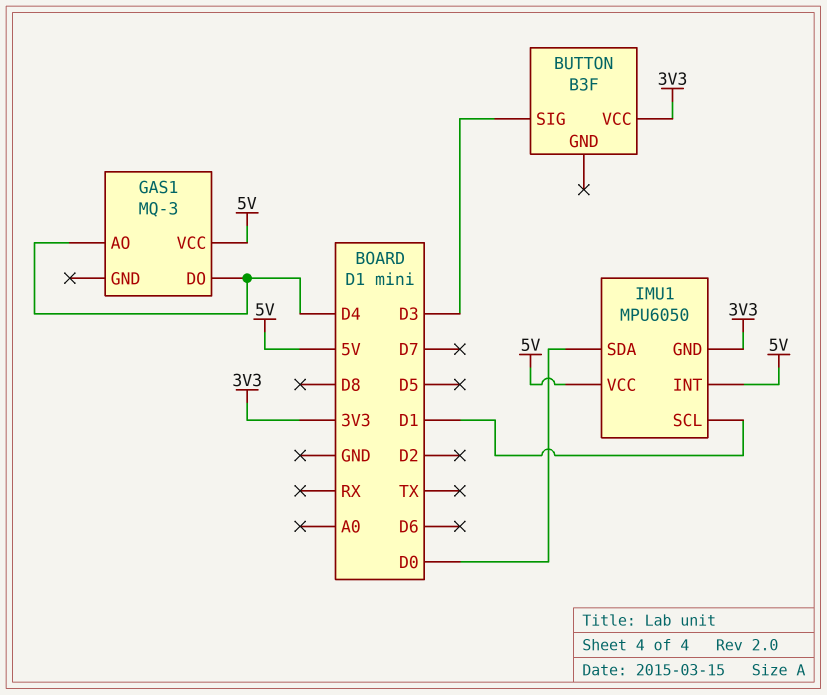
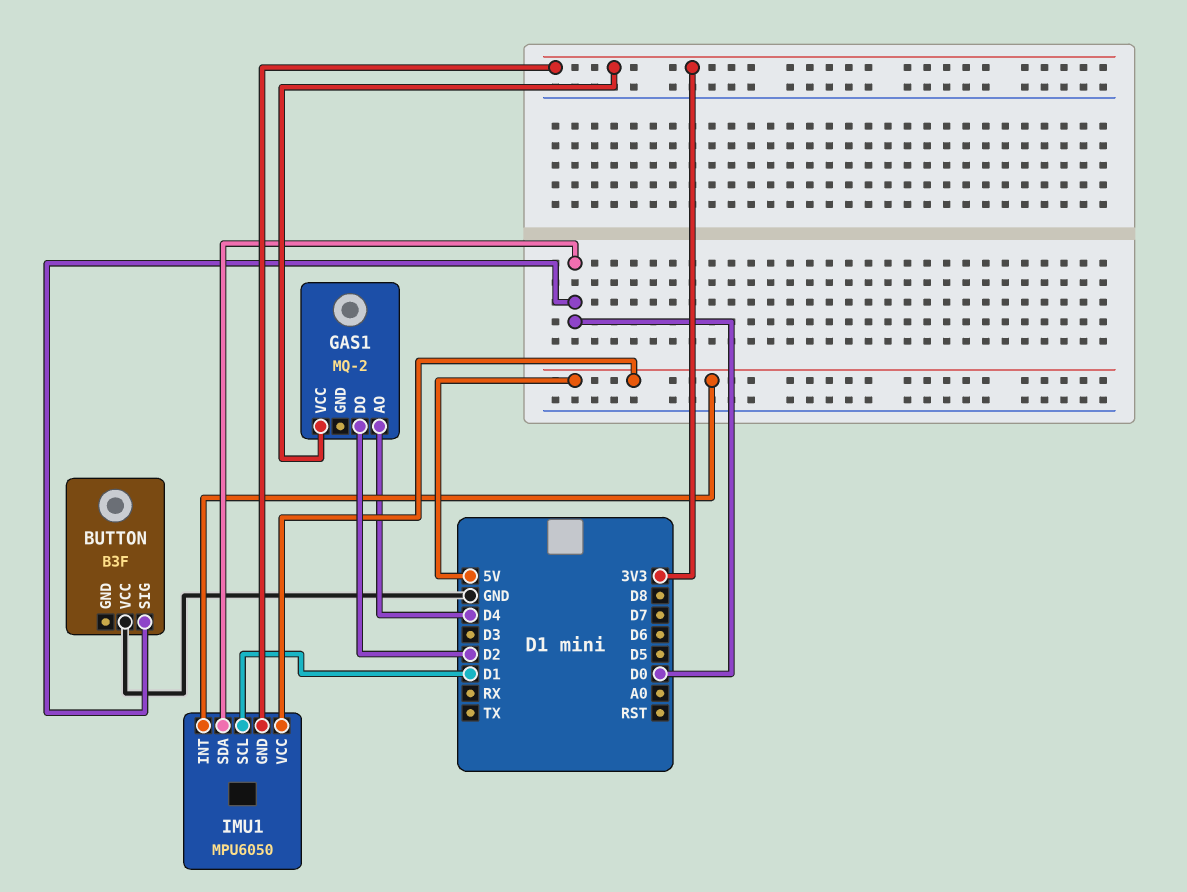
BUTTON pin SIG: D3 -> D0
BUTTON pin VCC: 3V3 -> GND
GAS1: MQ-3 -> MQ-2
GAS1 pin DO: D4 -> D2
GAS1 pin VCC: 5V -> 3V3

